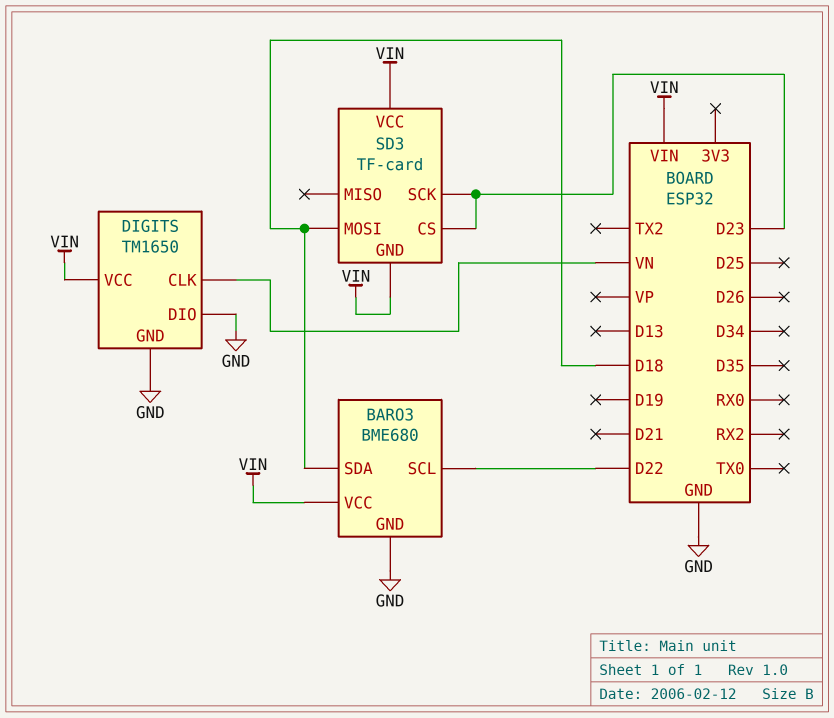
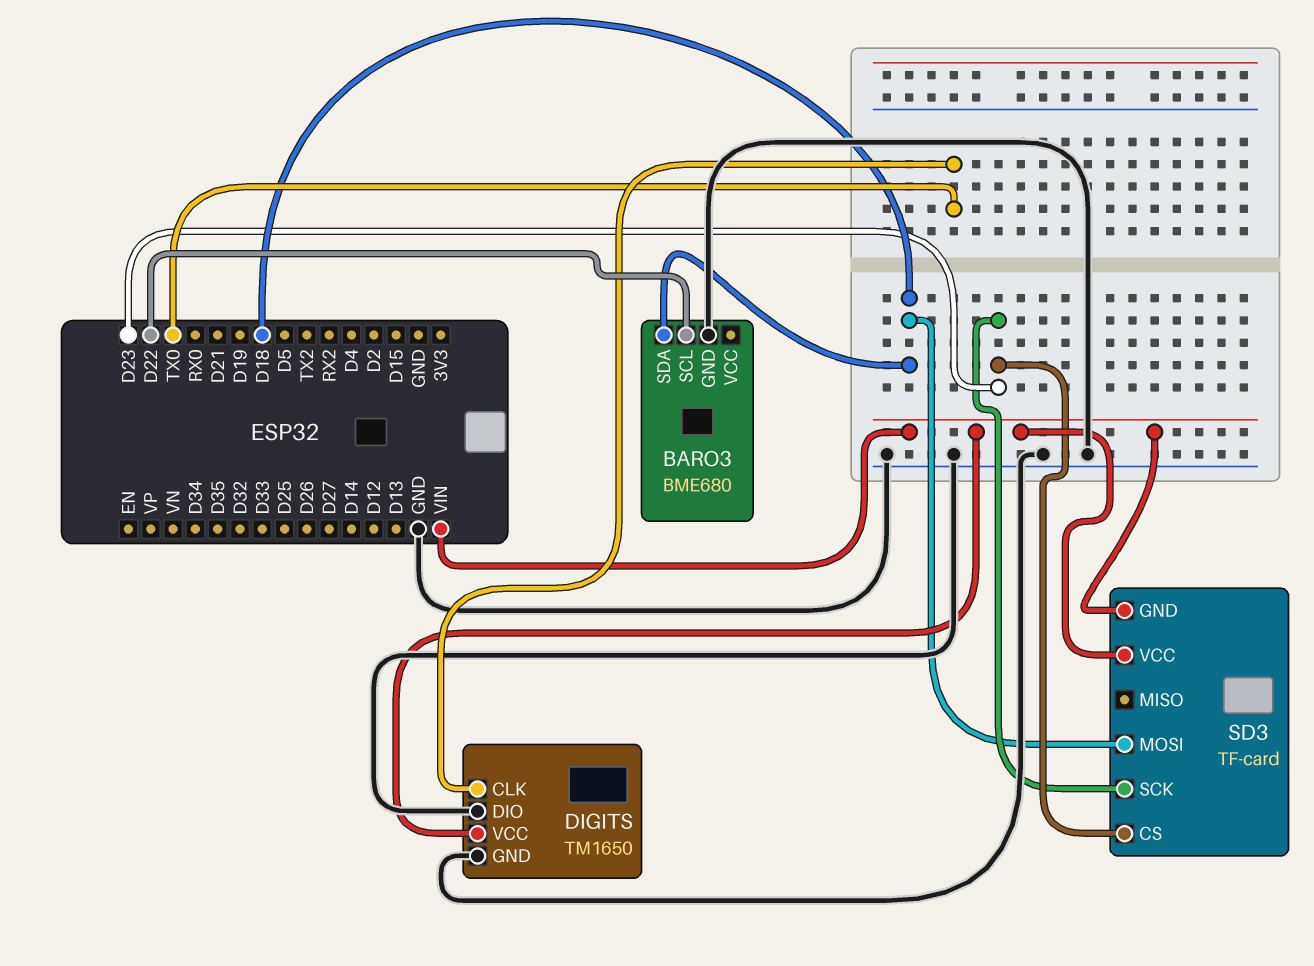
BARO3 pin VCC: VIN -> none
DIGITS pin CLK: VN -> TX0

